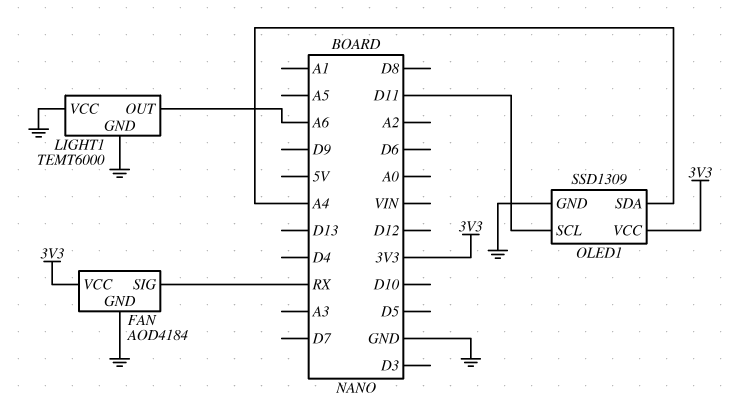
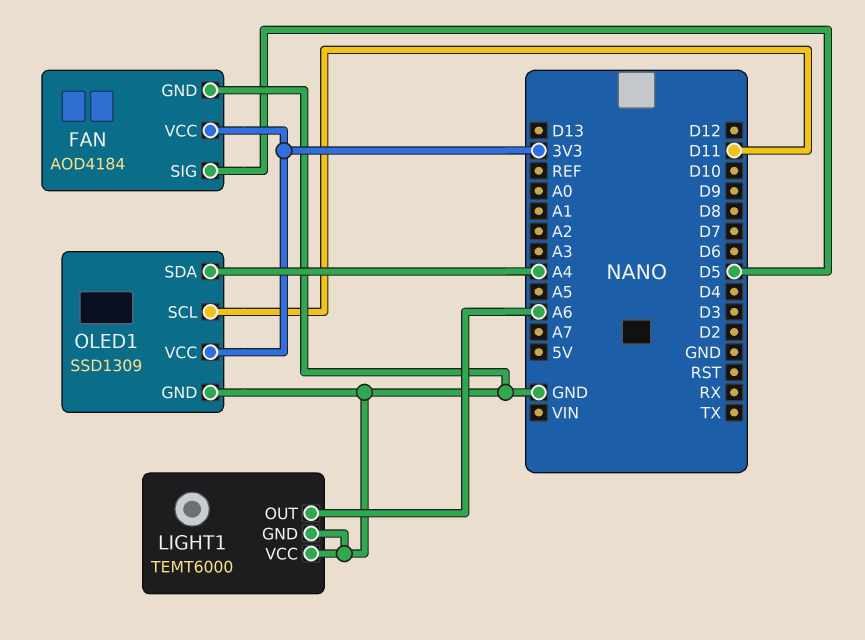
FAN pin SIG: RX -> D5

